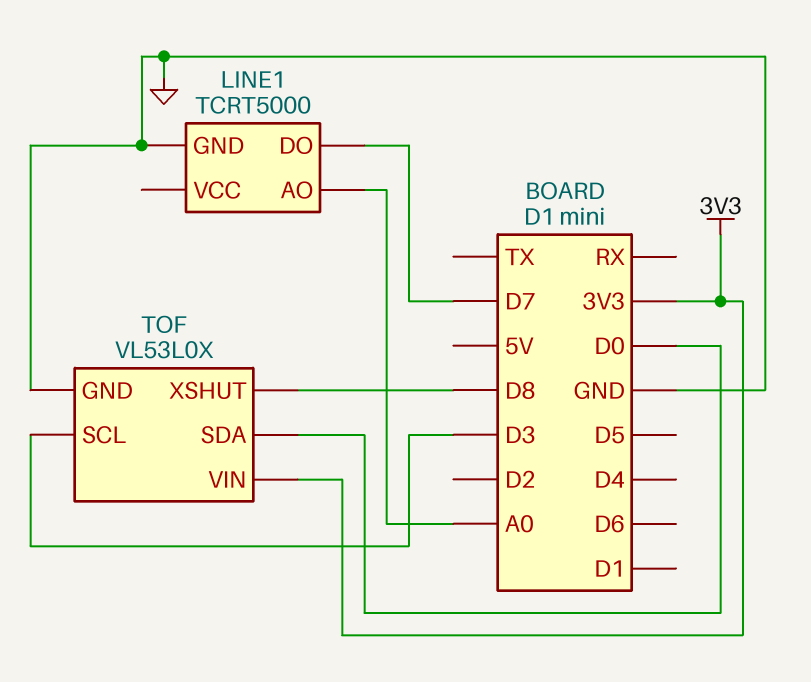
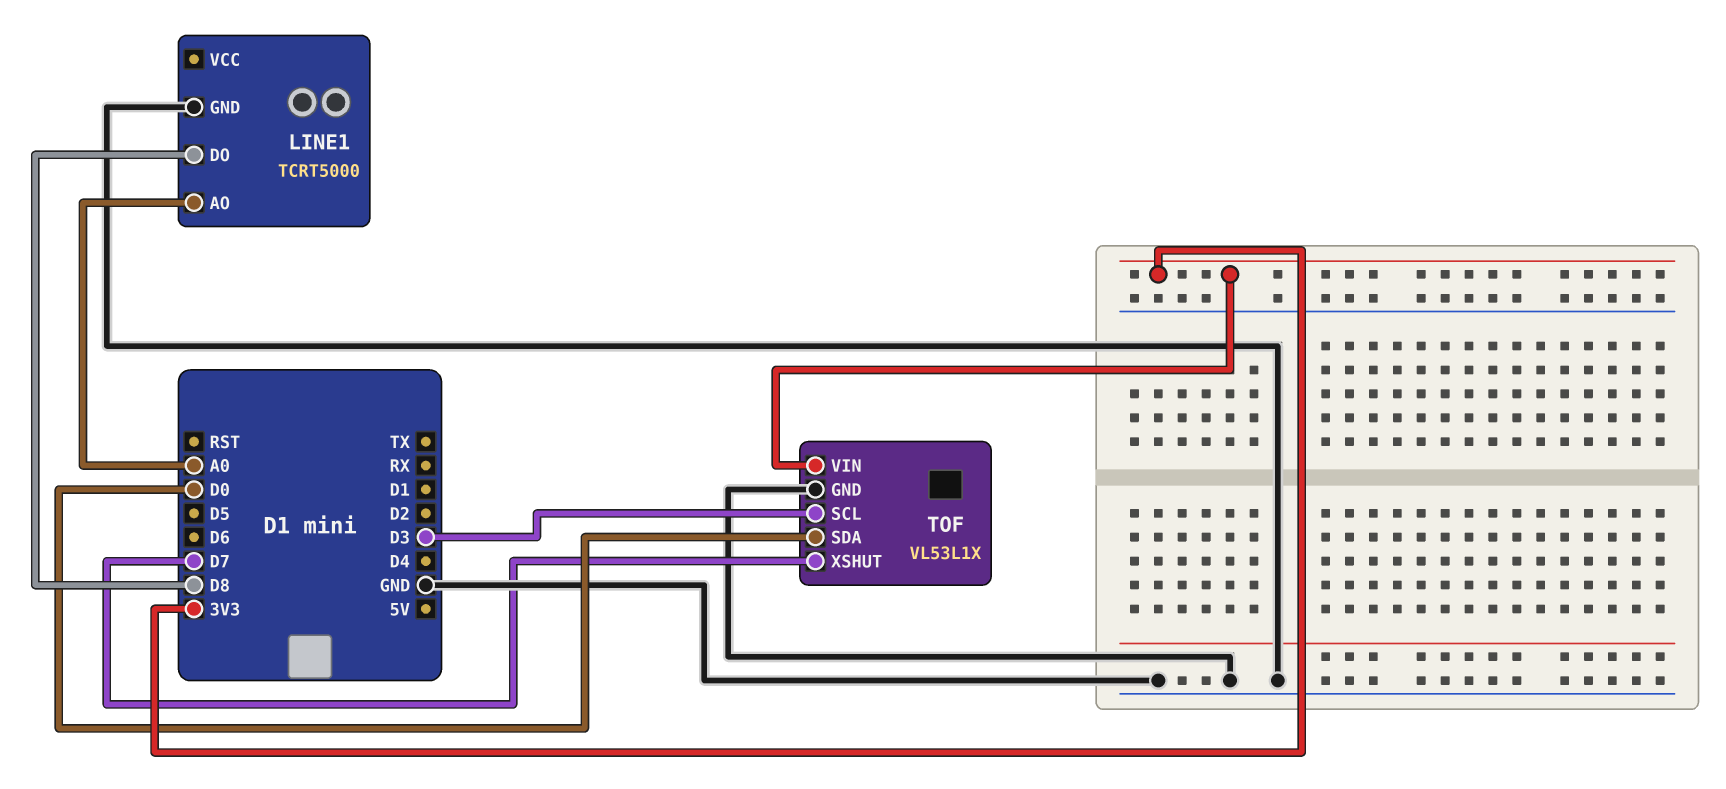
LINE1 pin DO: D7 -> D8
TOF: VL53L0X -> VL53L1X
TOF pin XSHUT: D8 -> D7

